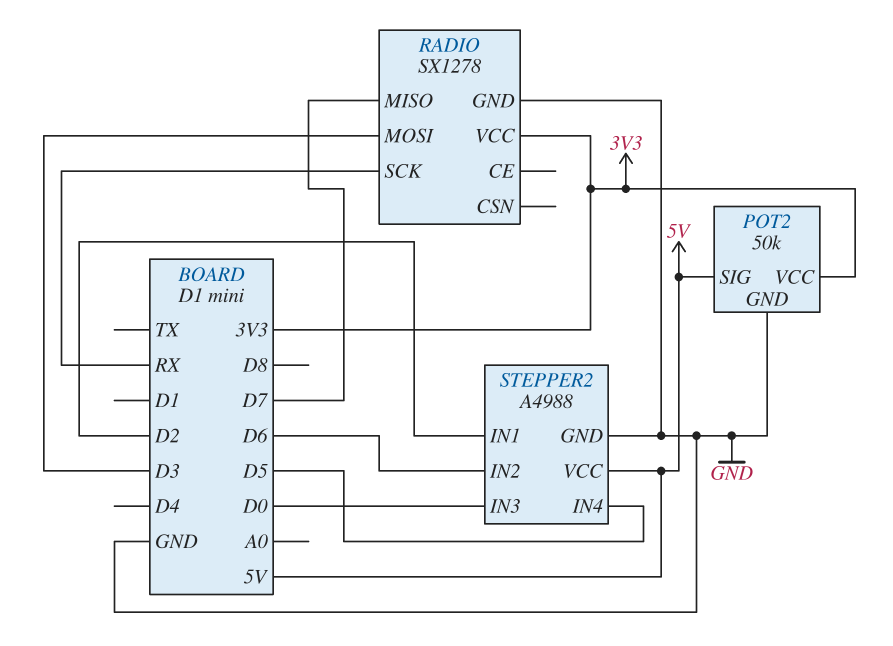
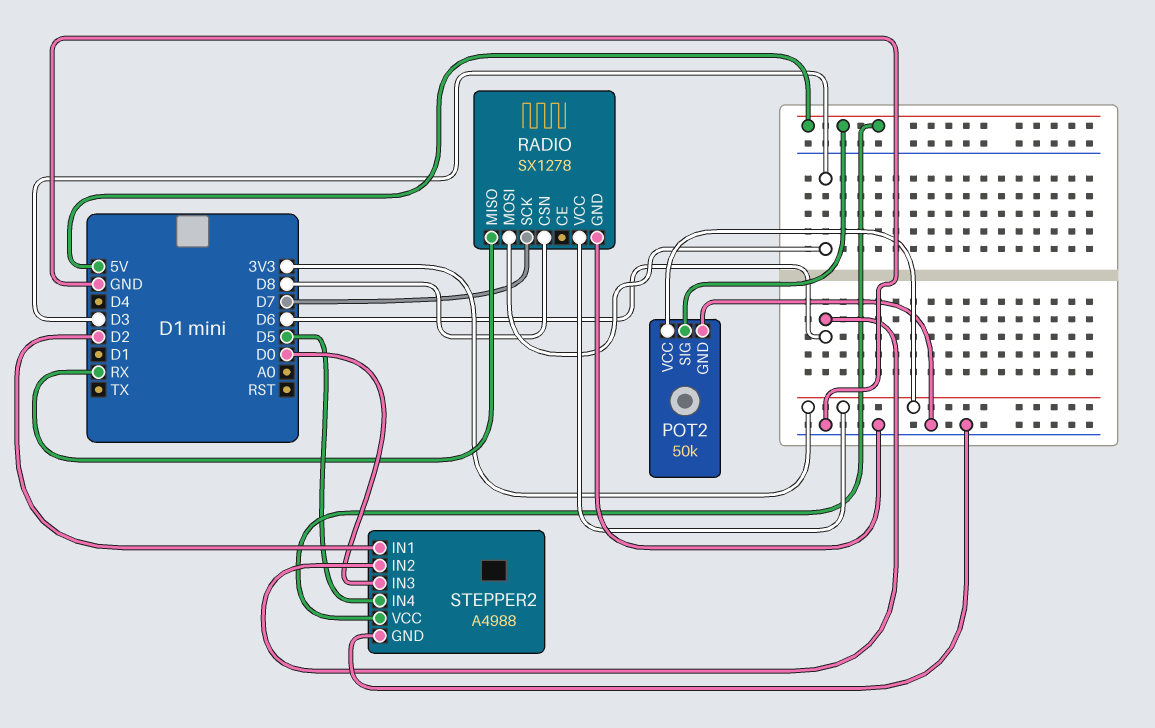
RADIO pin CSN: none -> D8
RADIO pin MISO: D7 -> RX
RADIO pin SCK: RX -> D7

